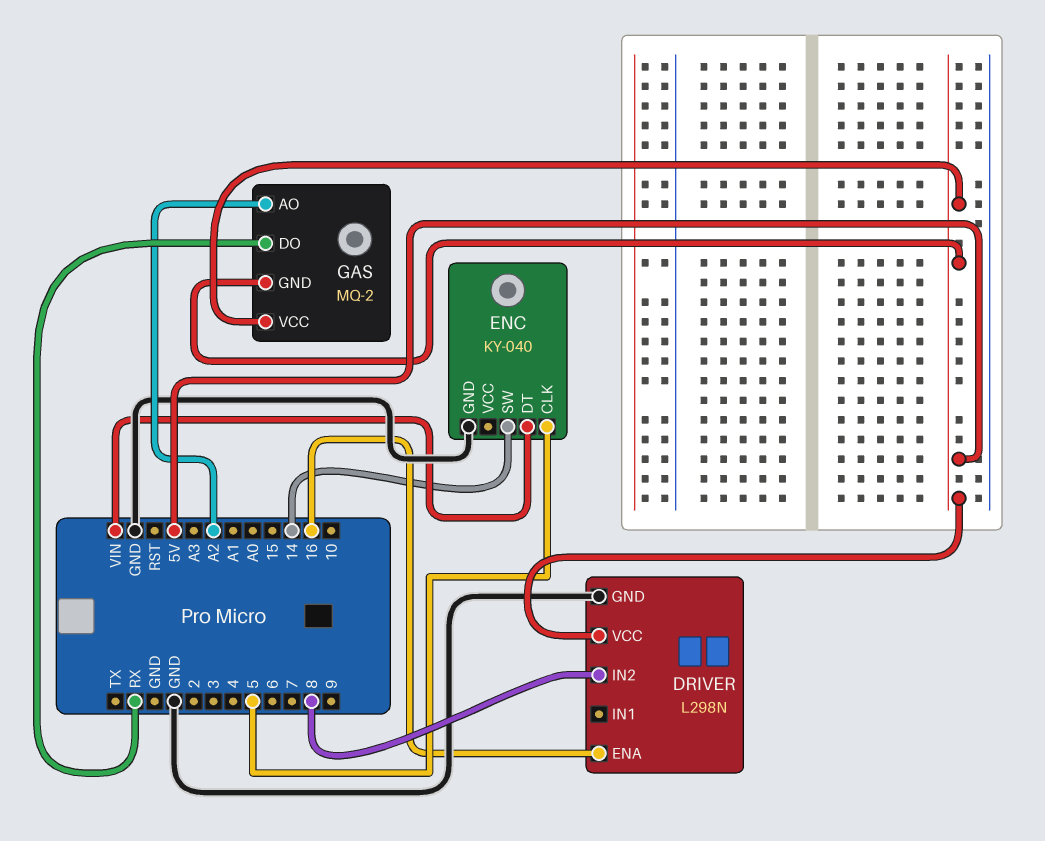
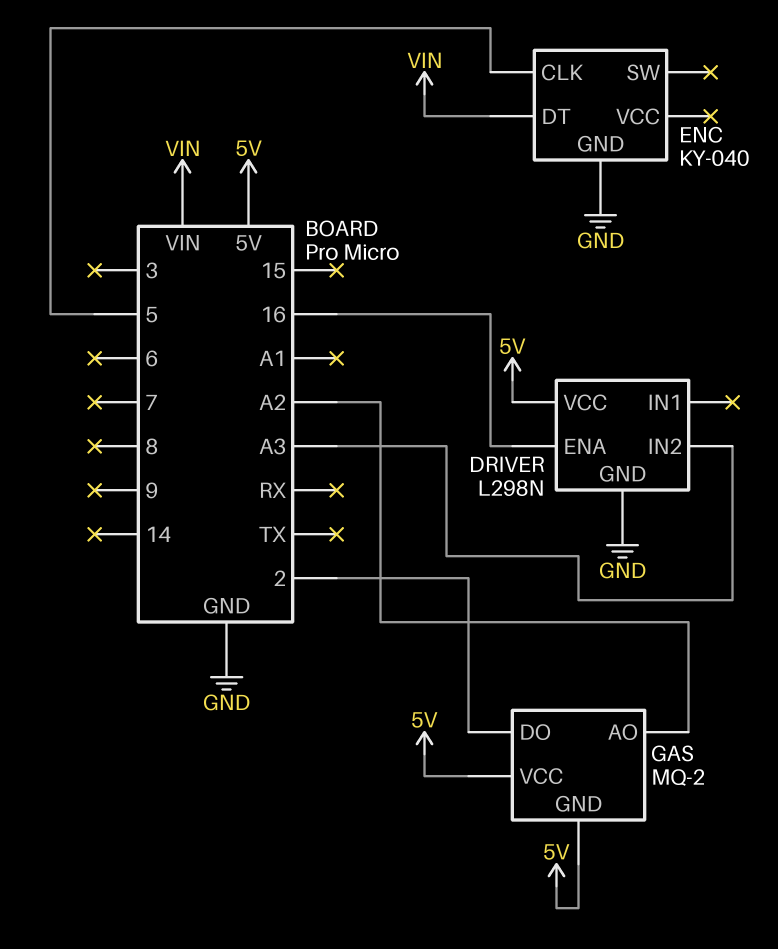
DRIVER pin IN2: 8 -> A3
ENC pin SW: 14 -> none
GAS pin DO: RX -> 2

